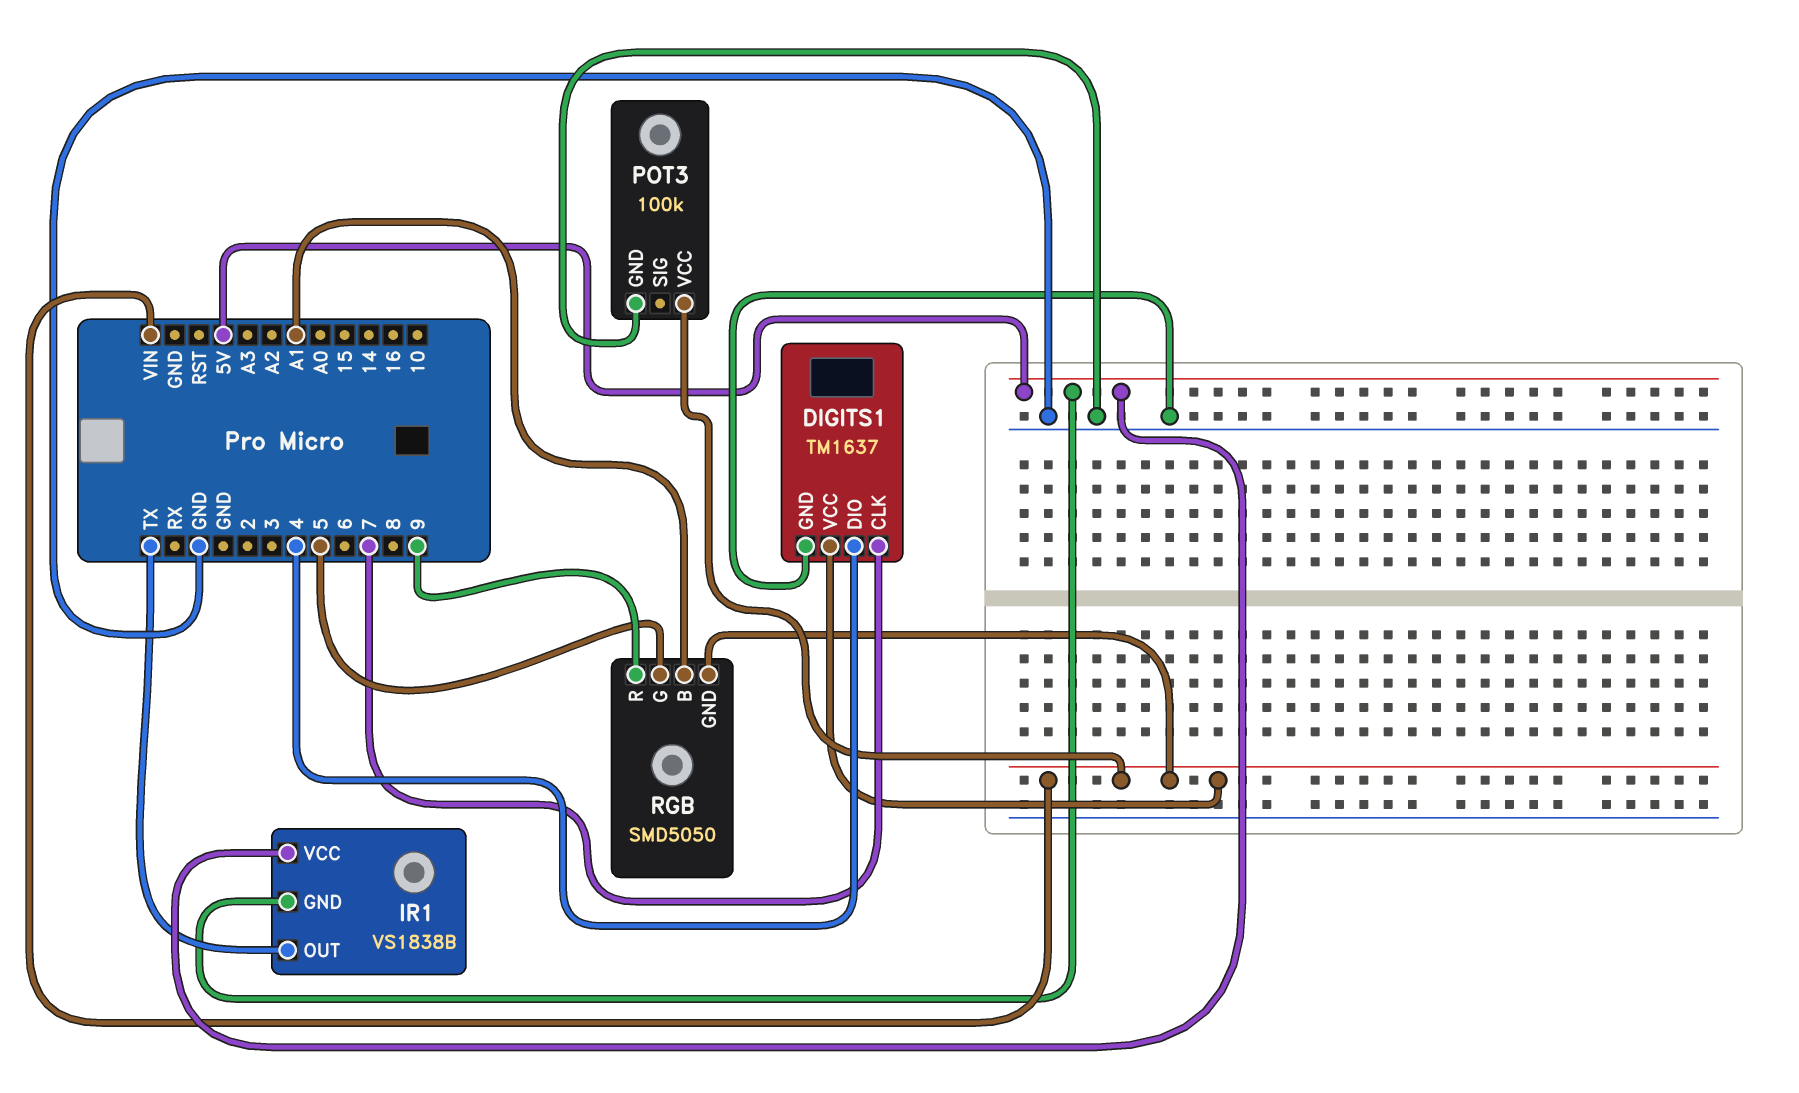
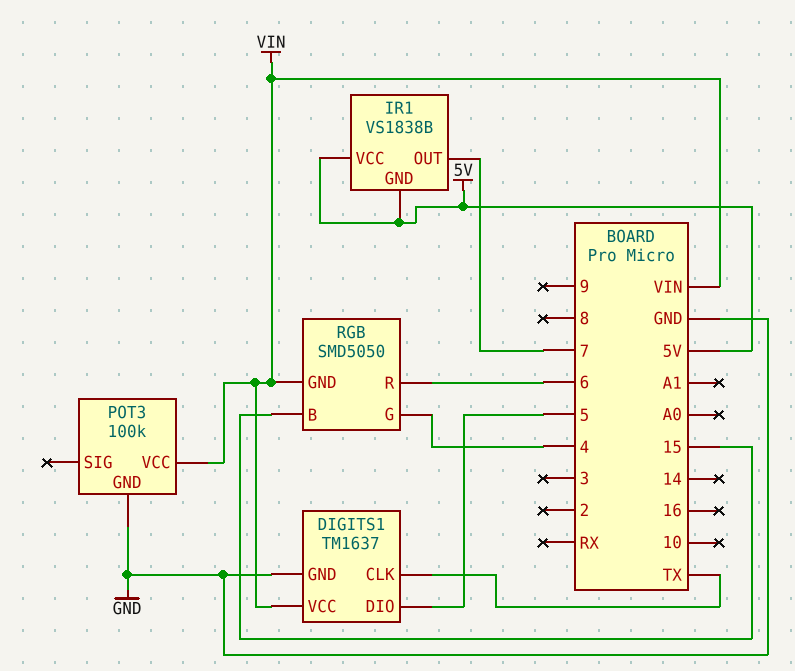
DIGITS1 pin CLK: 7 -> TX
DIGITS1 pin DIO: 4 -> 5
IR1 pin OUT: TX -> 7
RGB pin B: A1 -> 15
RGB pin G: 5 -> 4
RGB pin R: 9 -> 6

